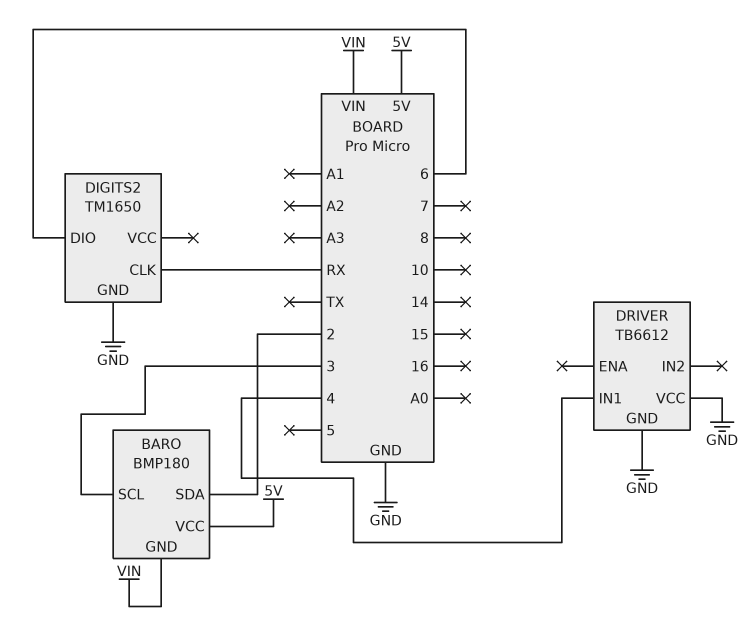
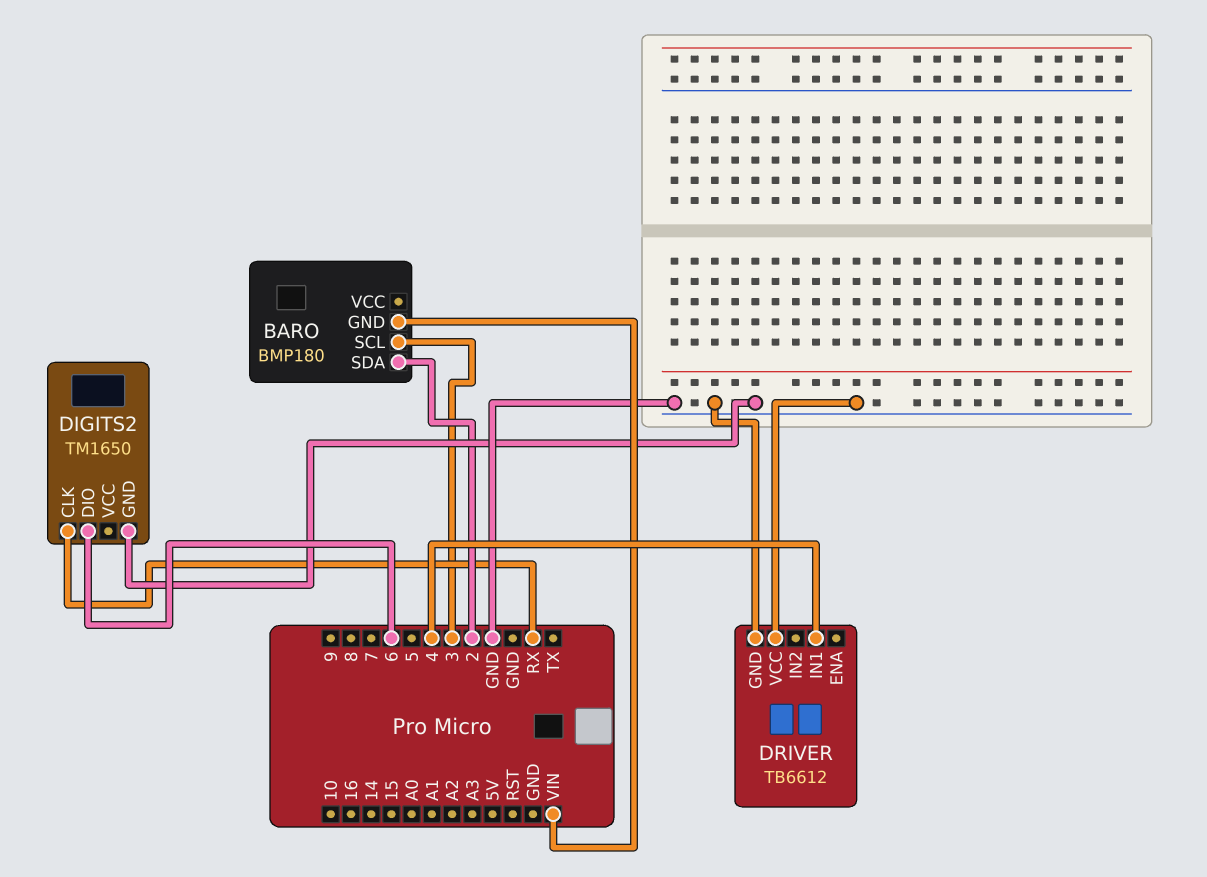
BARO pin VCC: 5V -> none

